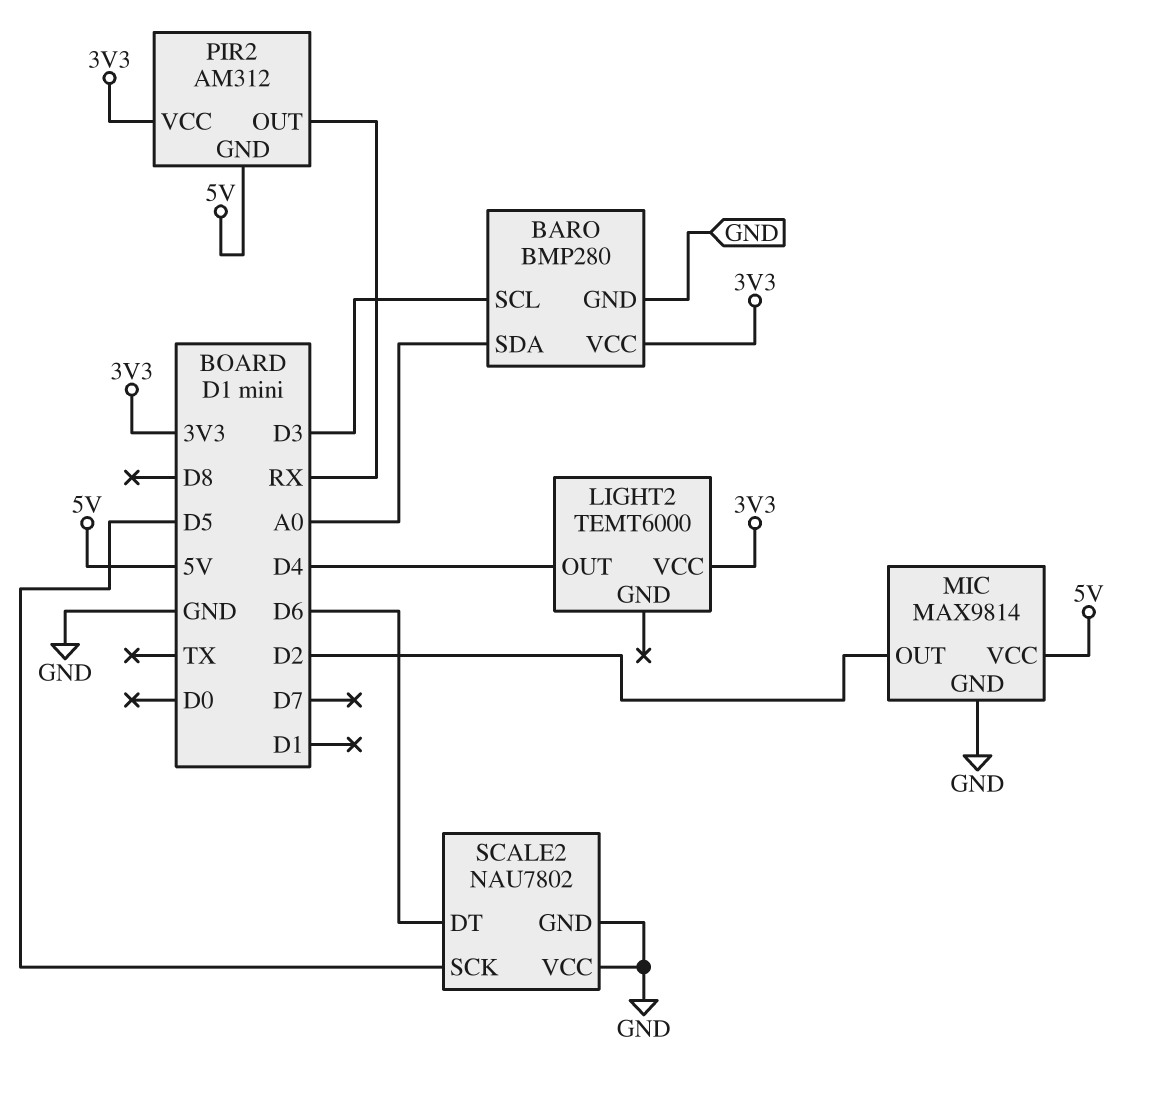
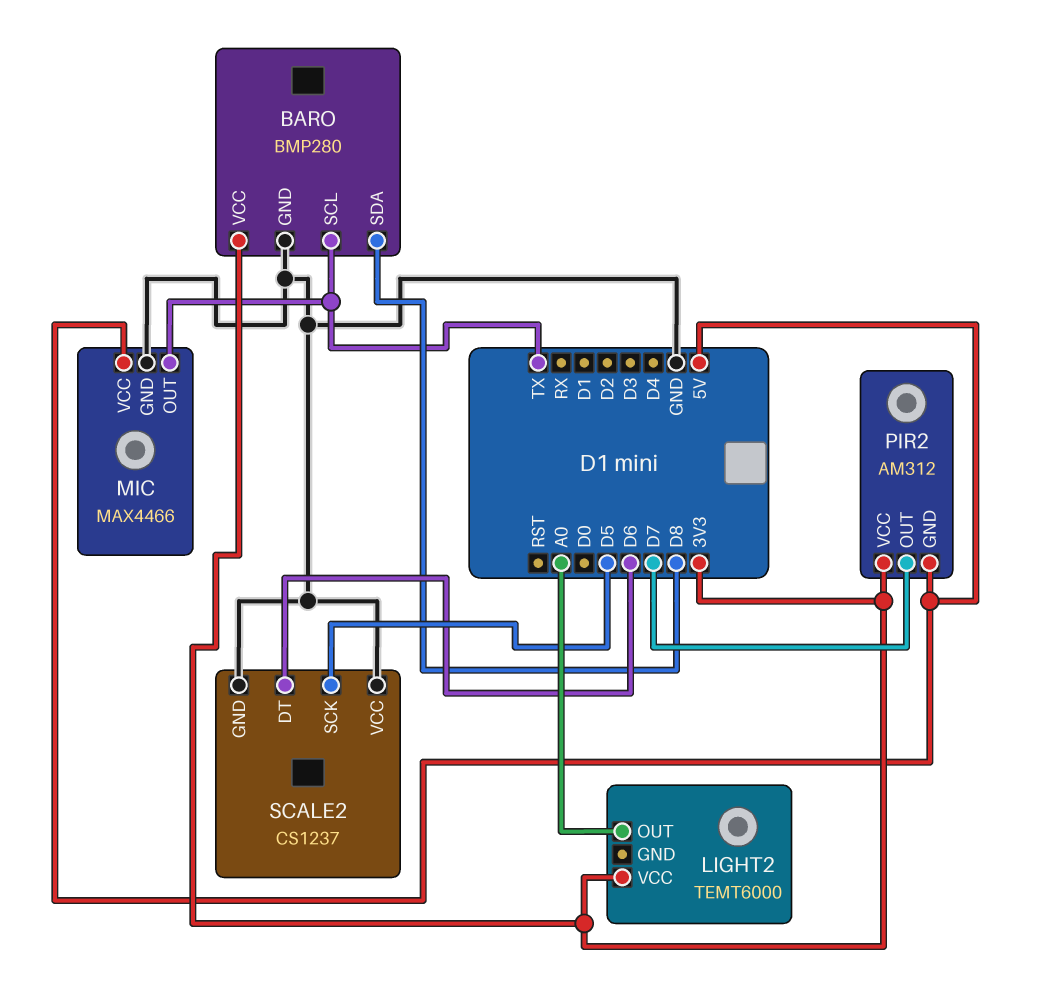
BARO pin SCL: D3 -> TX
BARO pin SDA: A0 -> D8
LIGHT2 pin OUT: D4 -> A0
MIC: MAX9814 -> MAX4466
MIC pin OUT: D2 -> TX
PIR2 pin OUT: RX -> D7
SCALE2: NAU7802 -> CS1237

